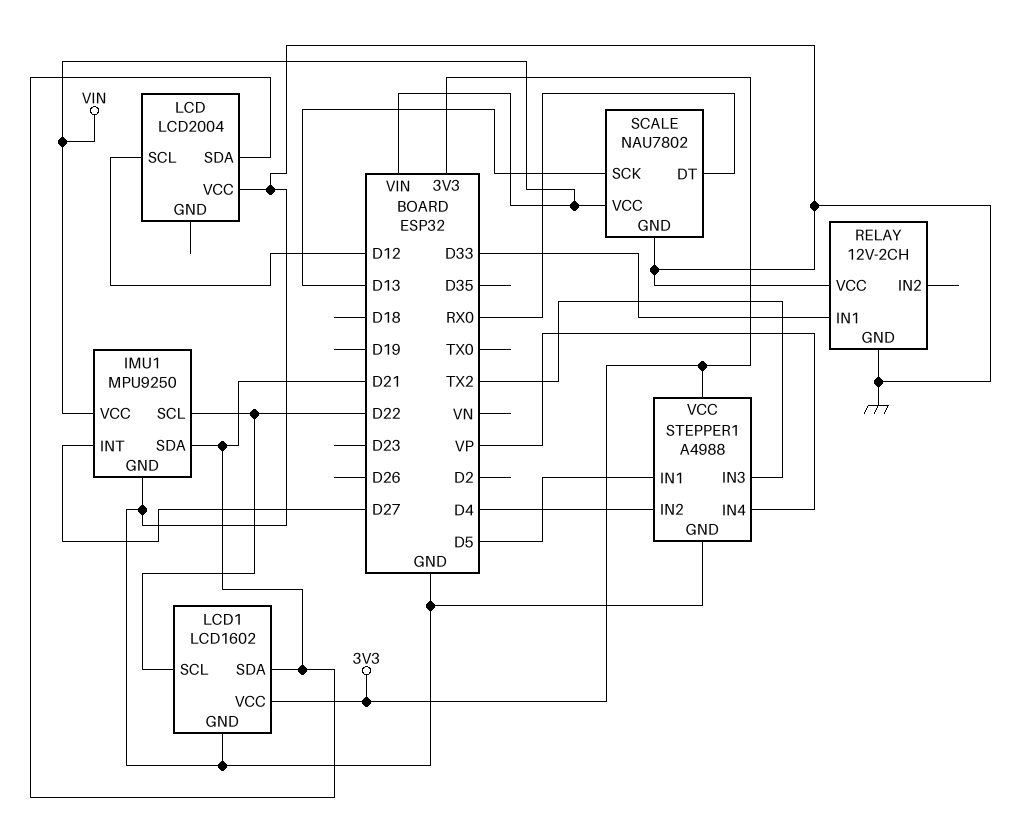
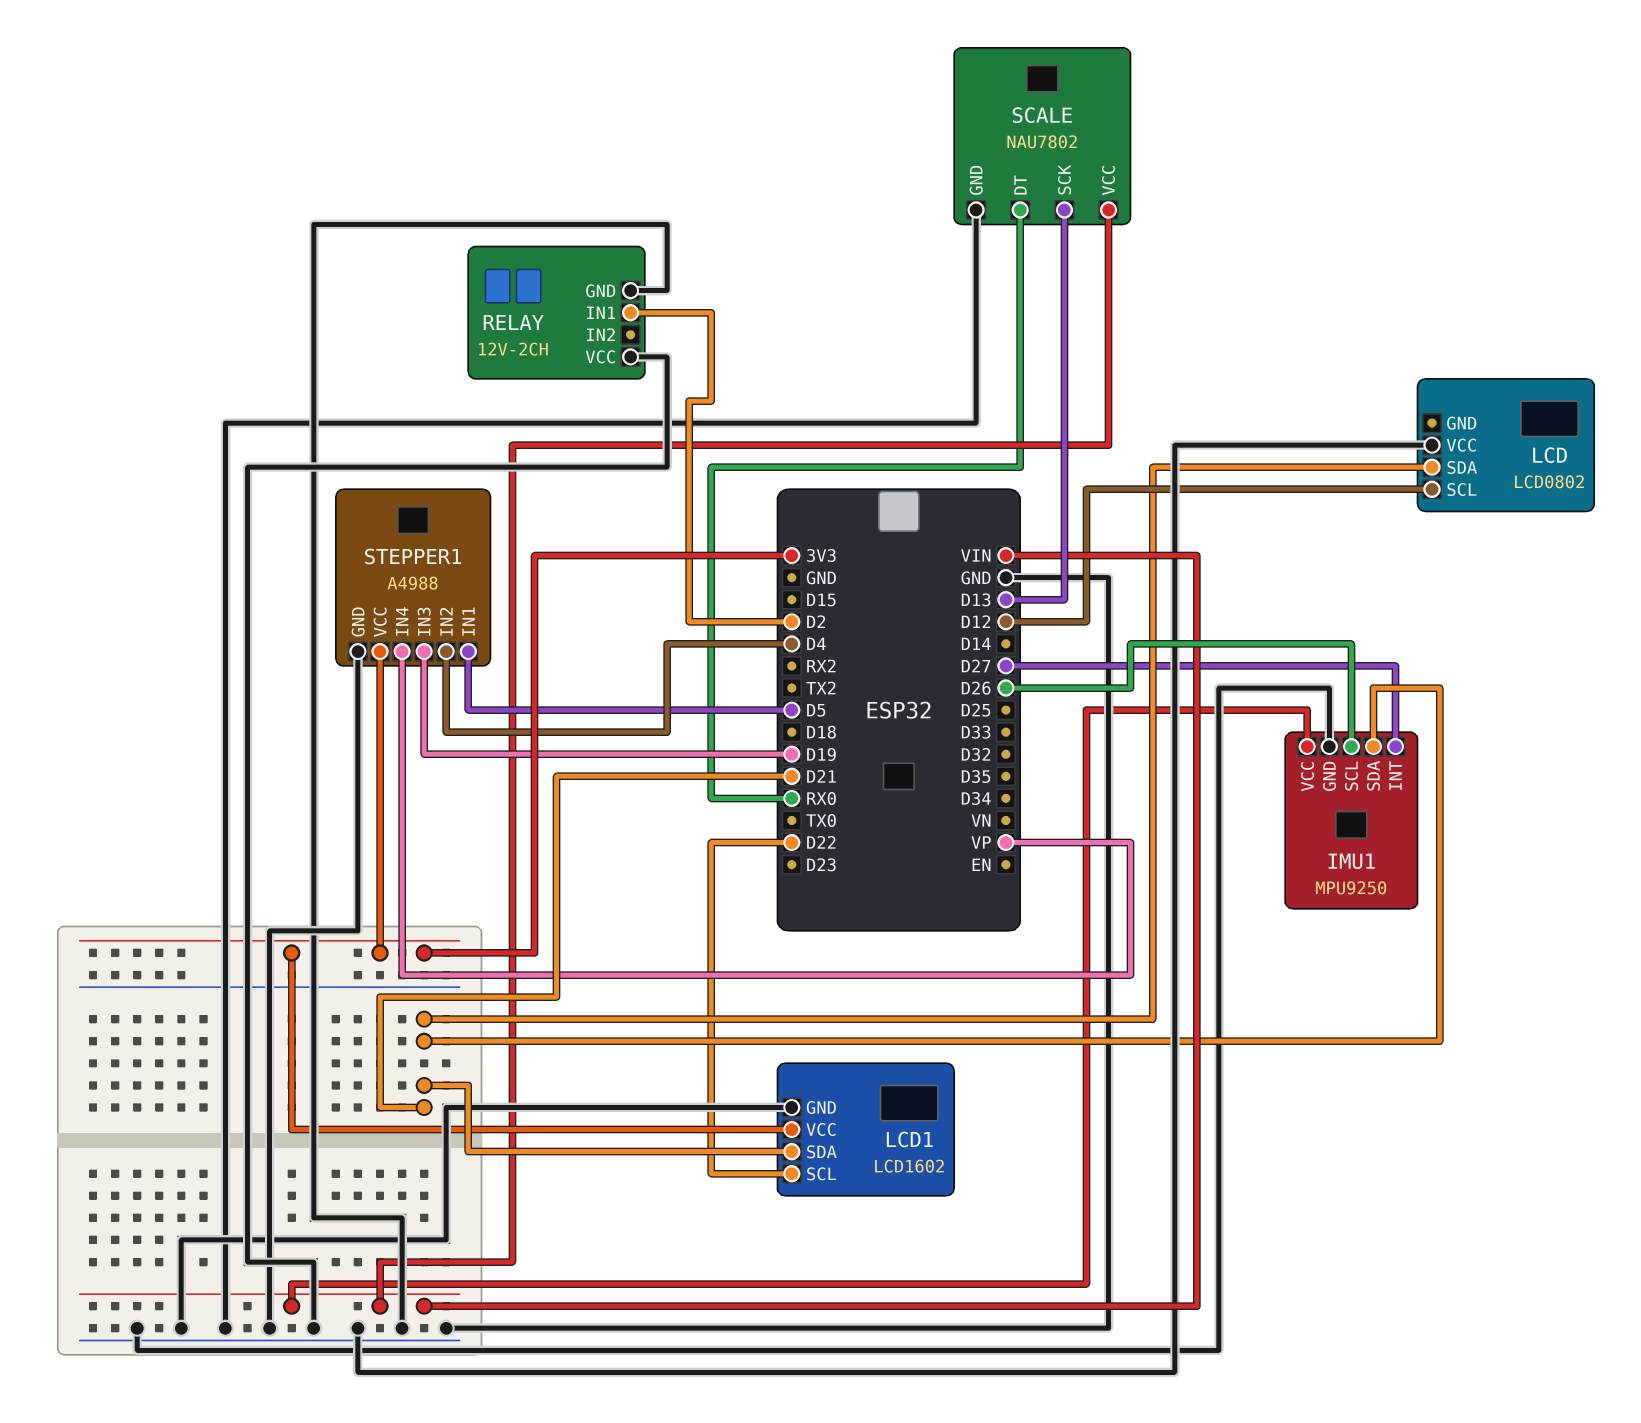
IMU1 pin SCL: D22 -> D26
LCD: LCD2004 -> LCD0802
RELAY pin IN1: D33 -> D2
STEPPER1 pin IN3: TX2 -> D19

